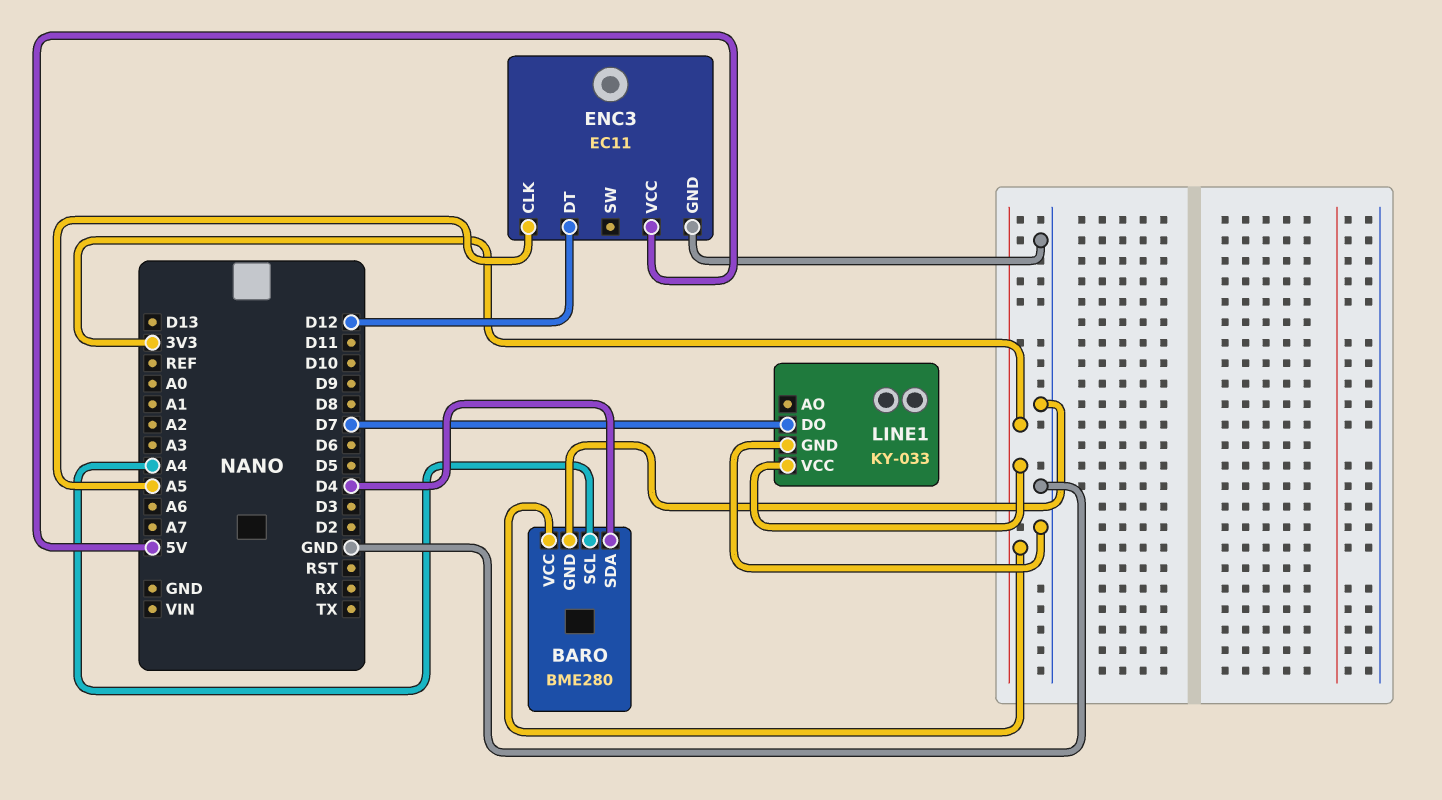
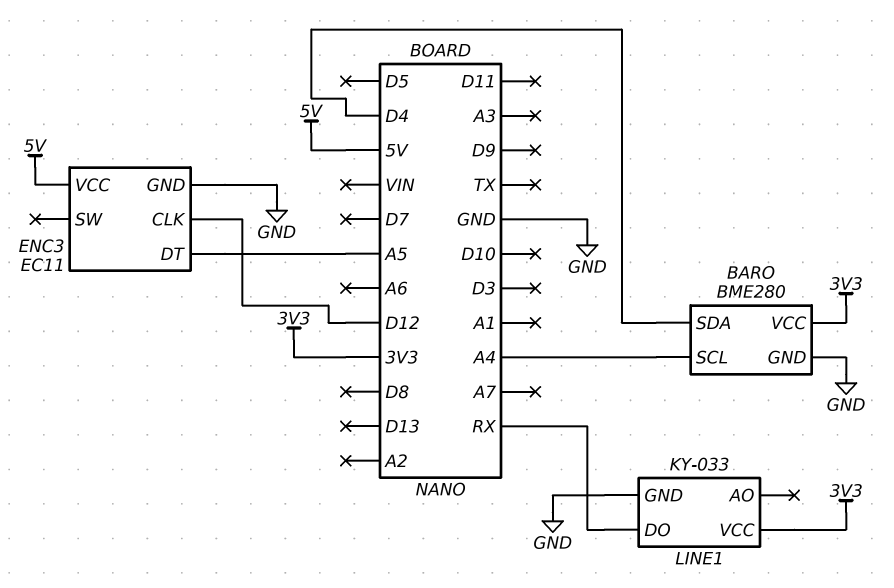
ENC3 pin CLK: A5 -> D12
ENC3 pin DT: D12 -> A5
LINE1 pin DO: D7 -> RX

